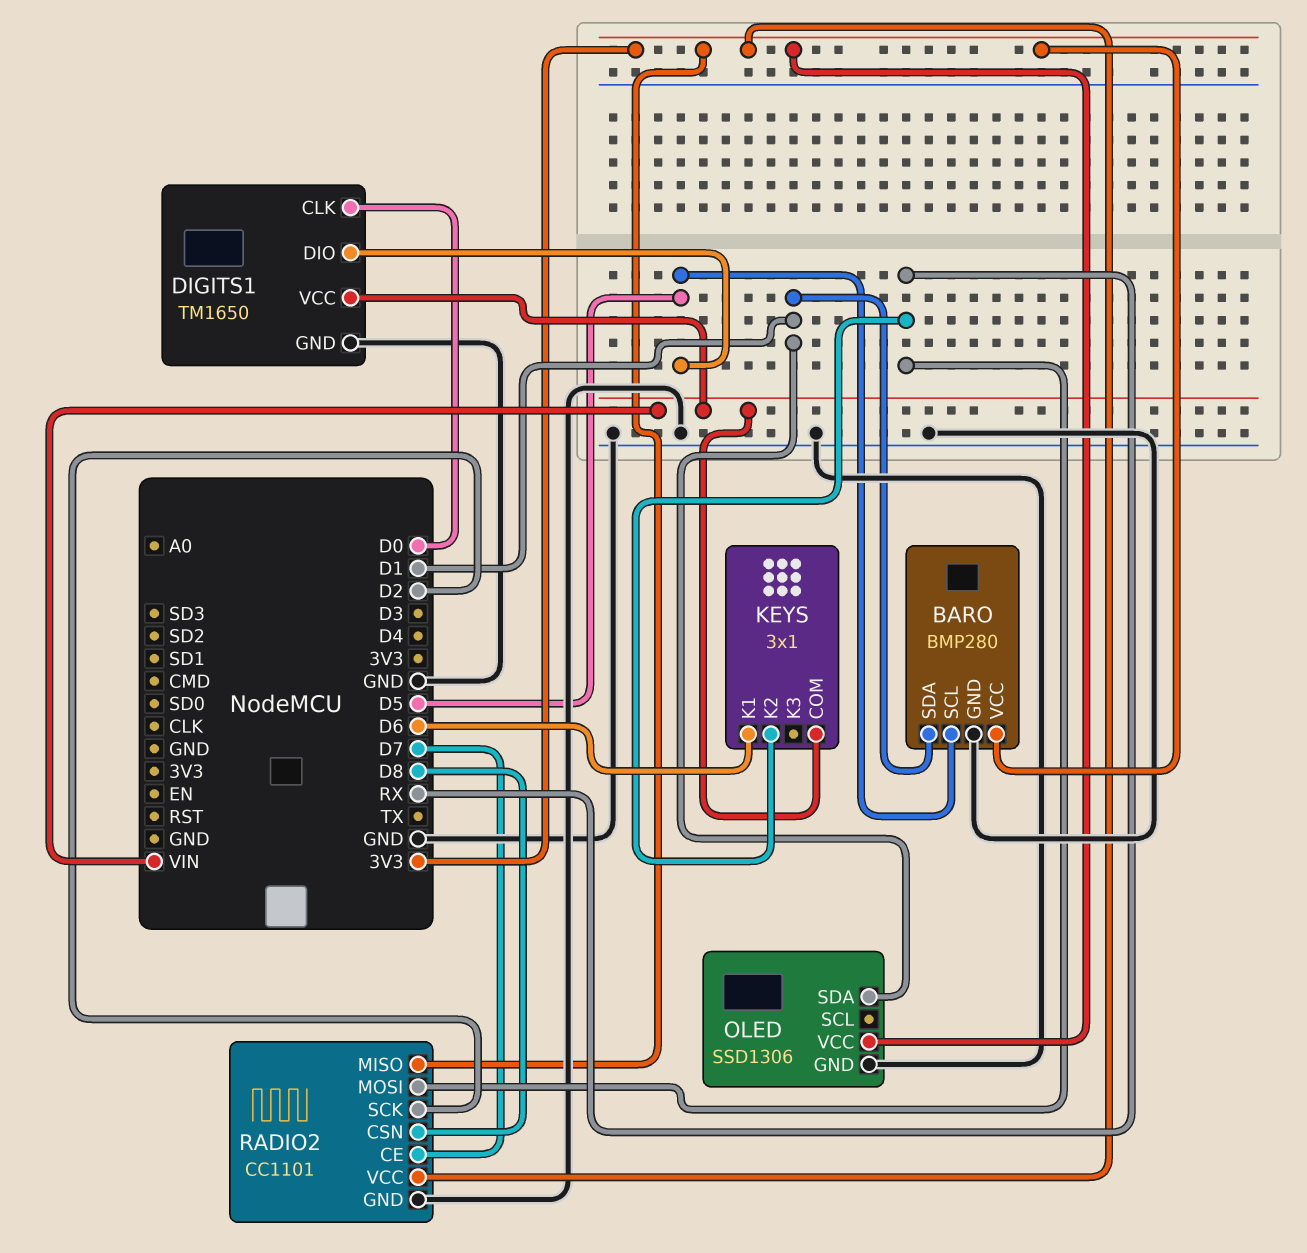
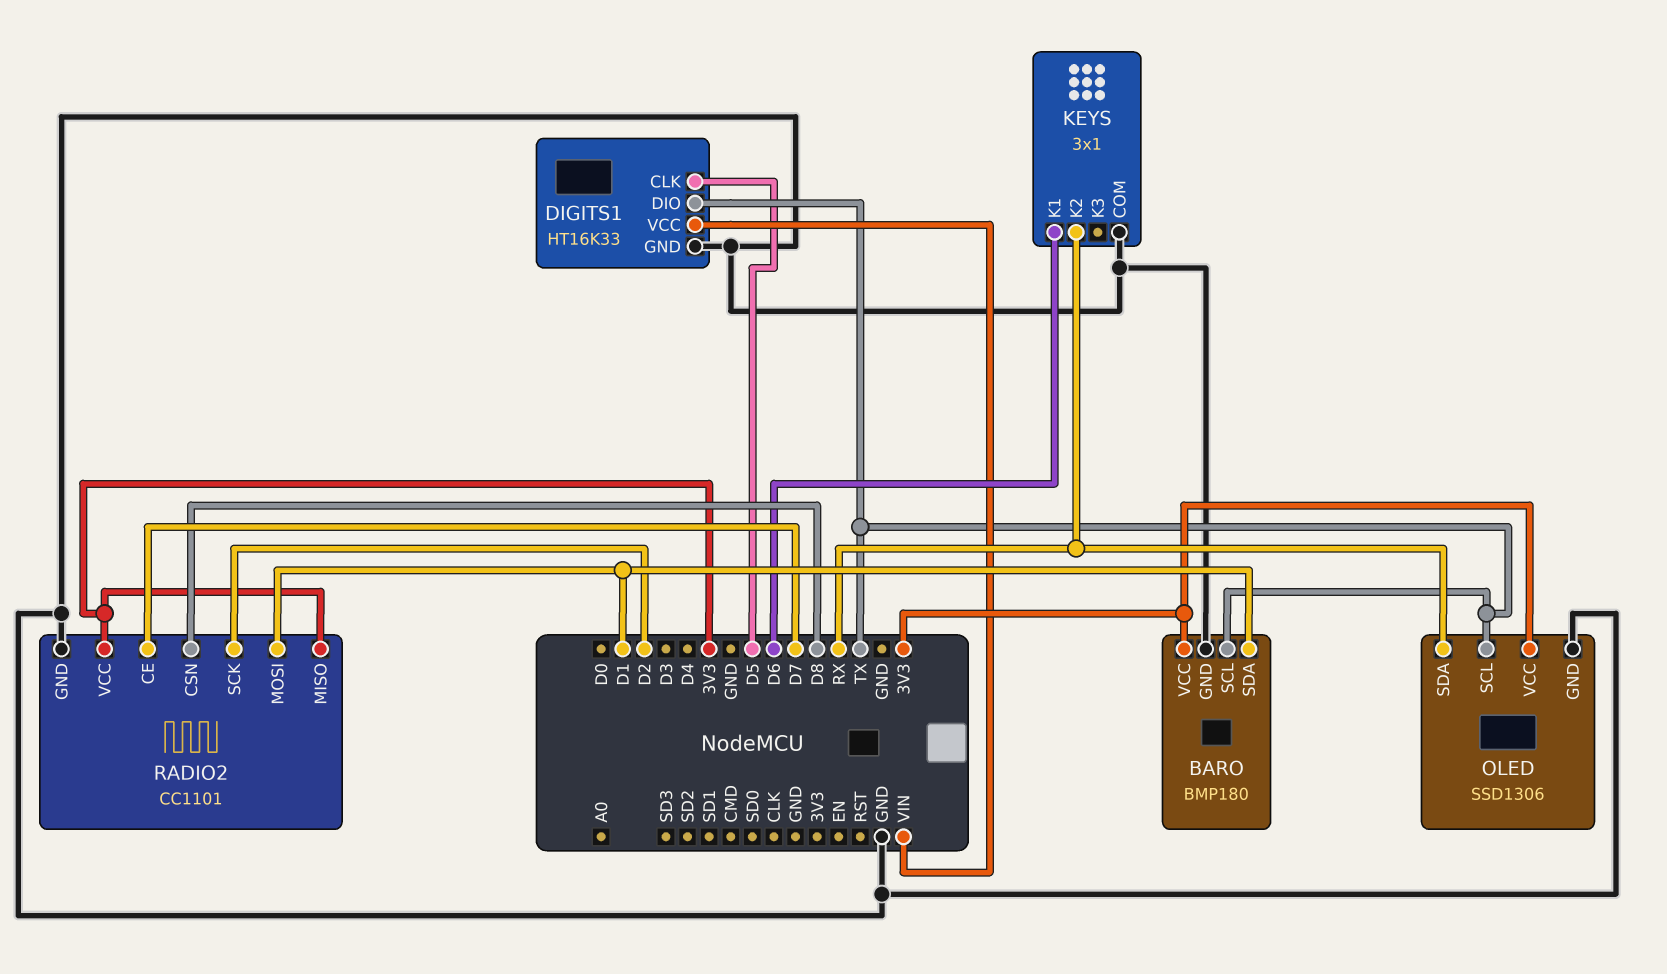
BARO: BMP280 -> BMP180
BARO pin SCL: D5 -> TX
DIGITS1: TM1650 -> HT16K33
DIGITS1 pin CLK: D0 -> D5
DIGITS1 pin DIO: D5 -> TX
KEYS pin COM: VIN -> GND
OLED pin SCL: none -> TX
OLED pin SDA: D1 -> RX
RADIO2 pin MOSI: RX -> D1

